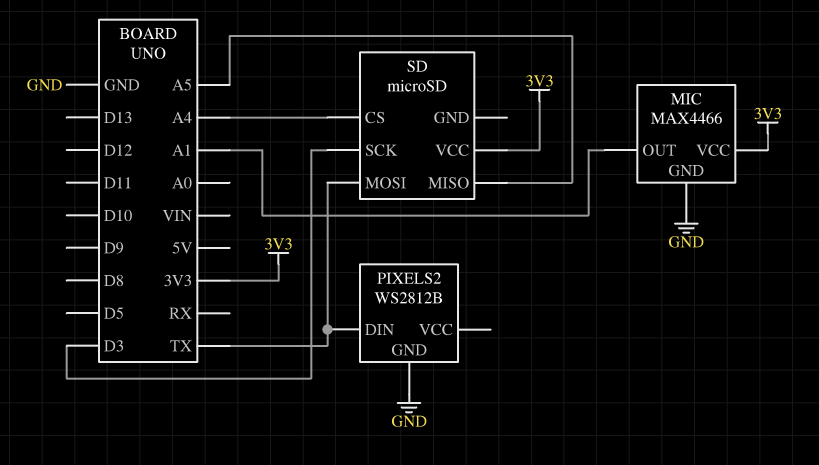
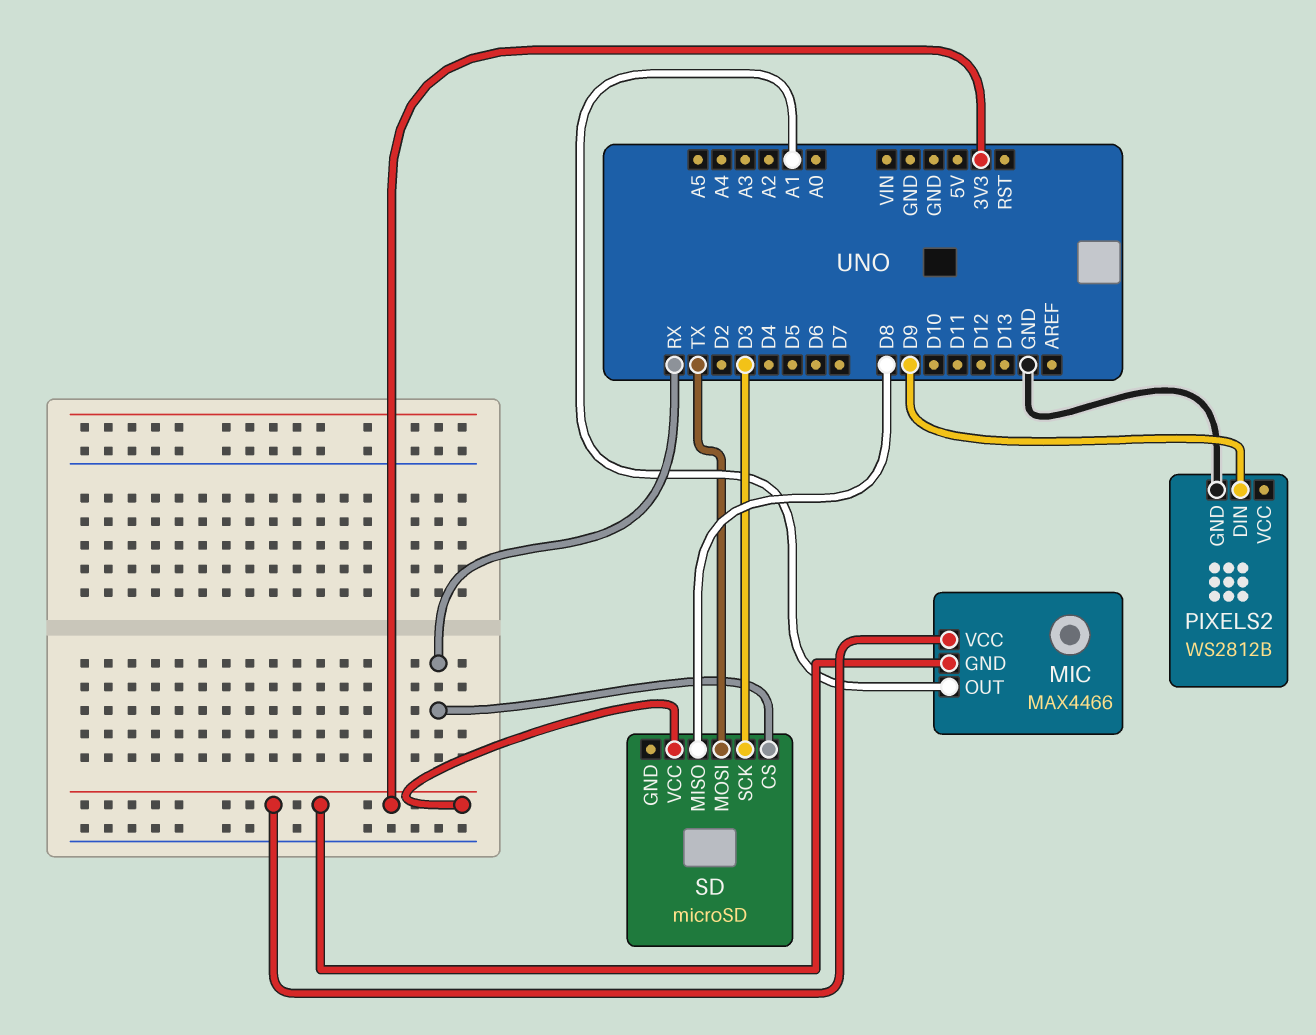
MIC pin GND: GND -> 3V3
PIXELS2 pin DIN: TX -> D9
SD pin CS: A4 -> RX
SD pin MISO: A5 -> D8

